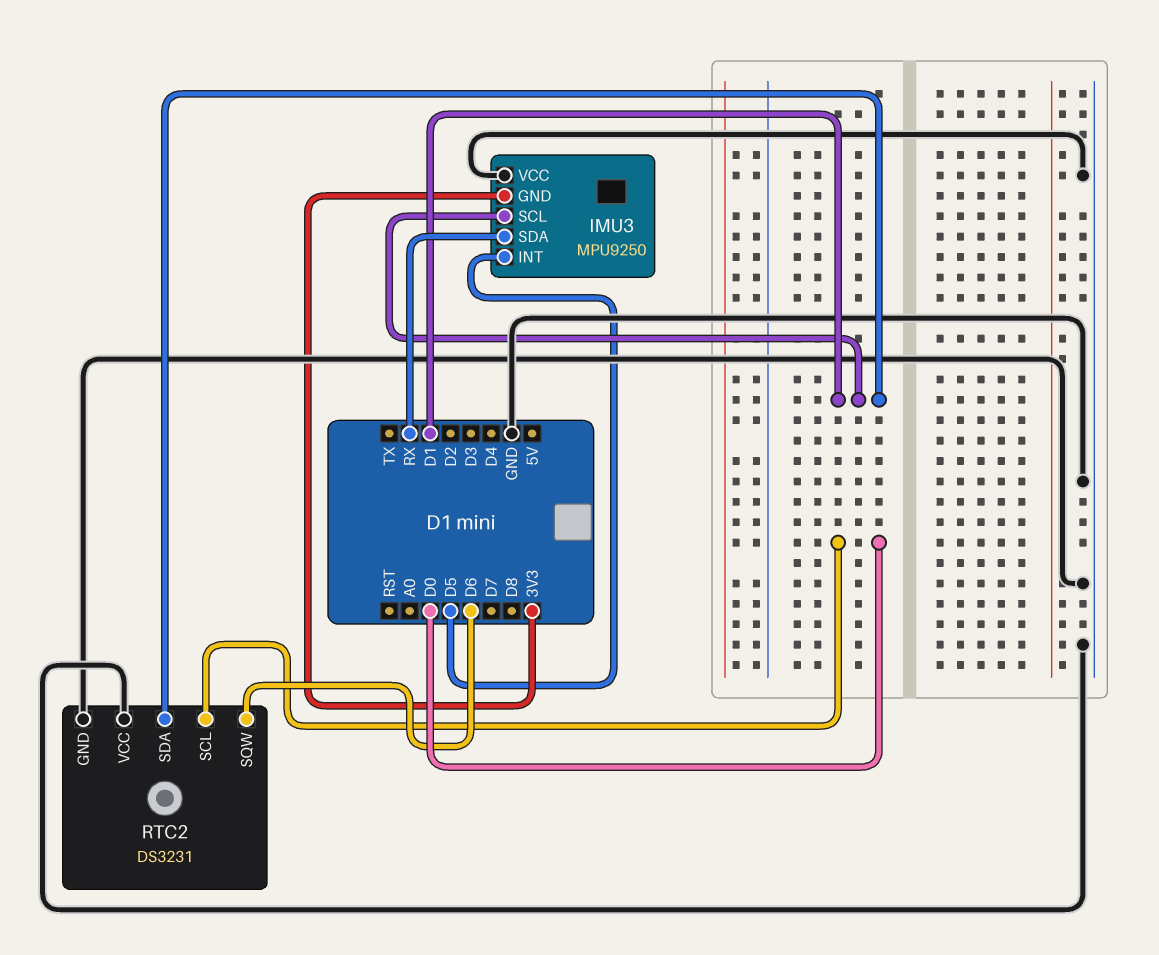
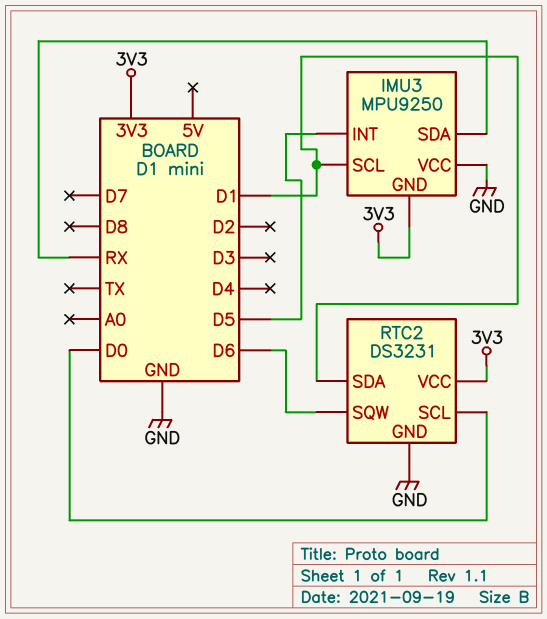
RTC2 pin VCC: GND -> 3V3

